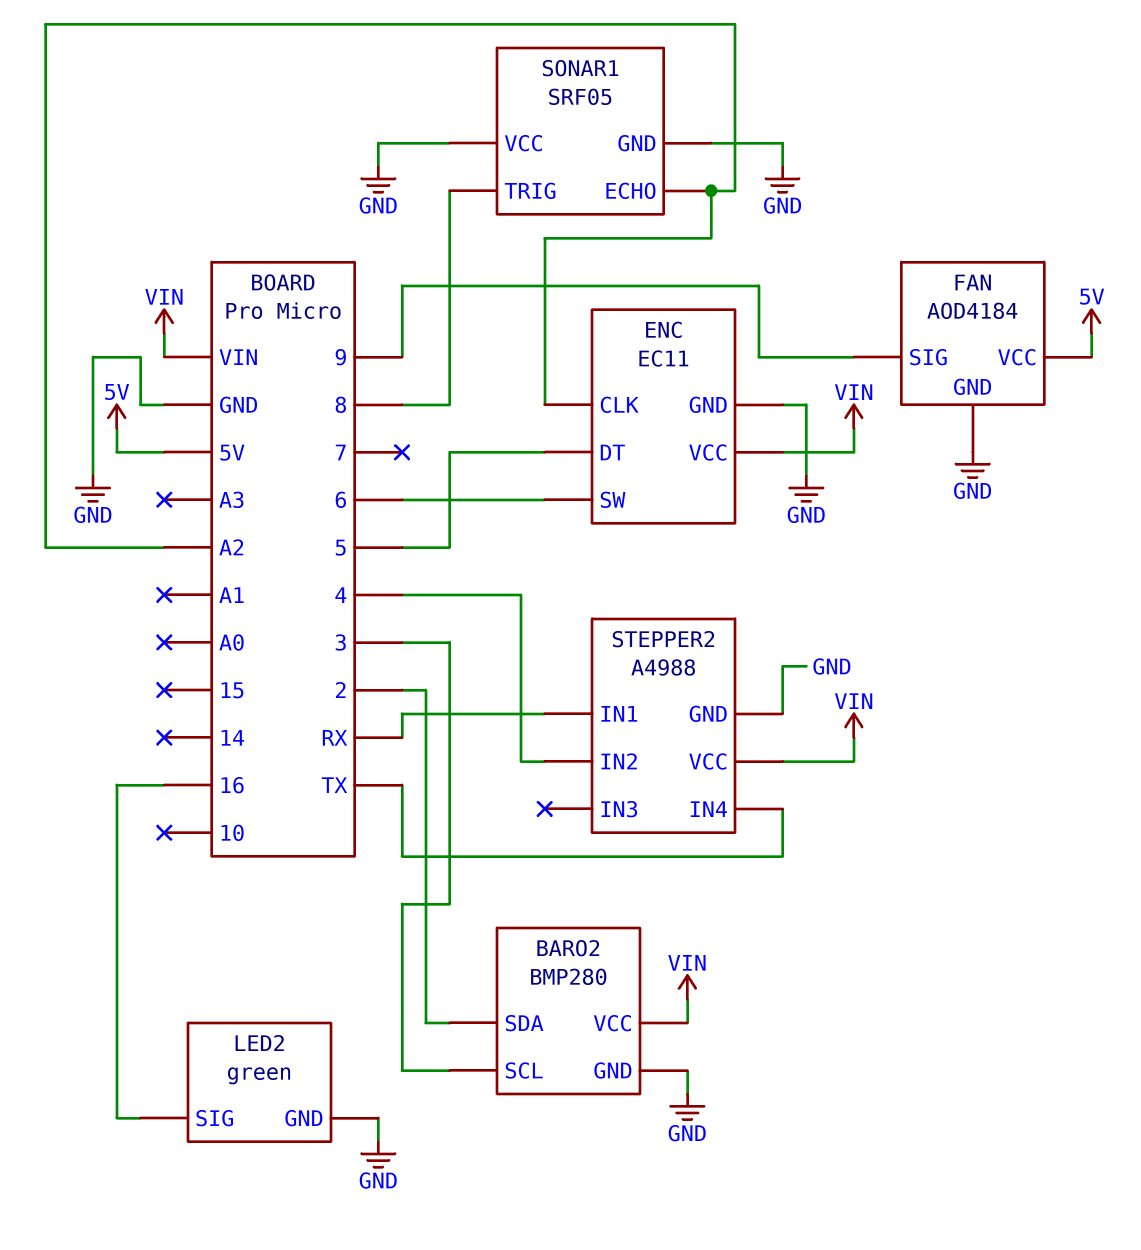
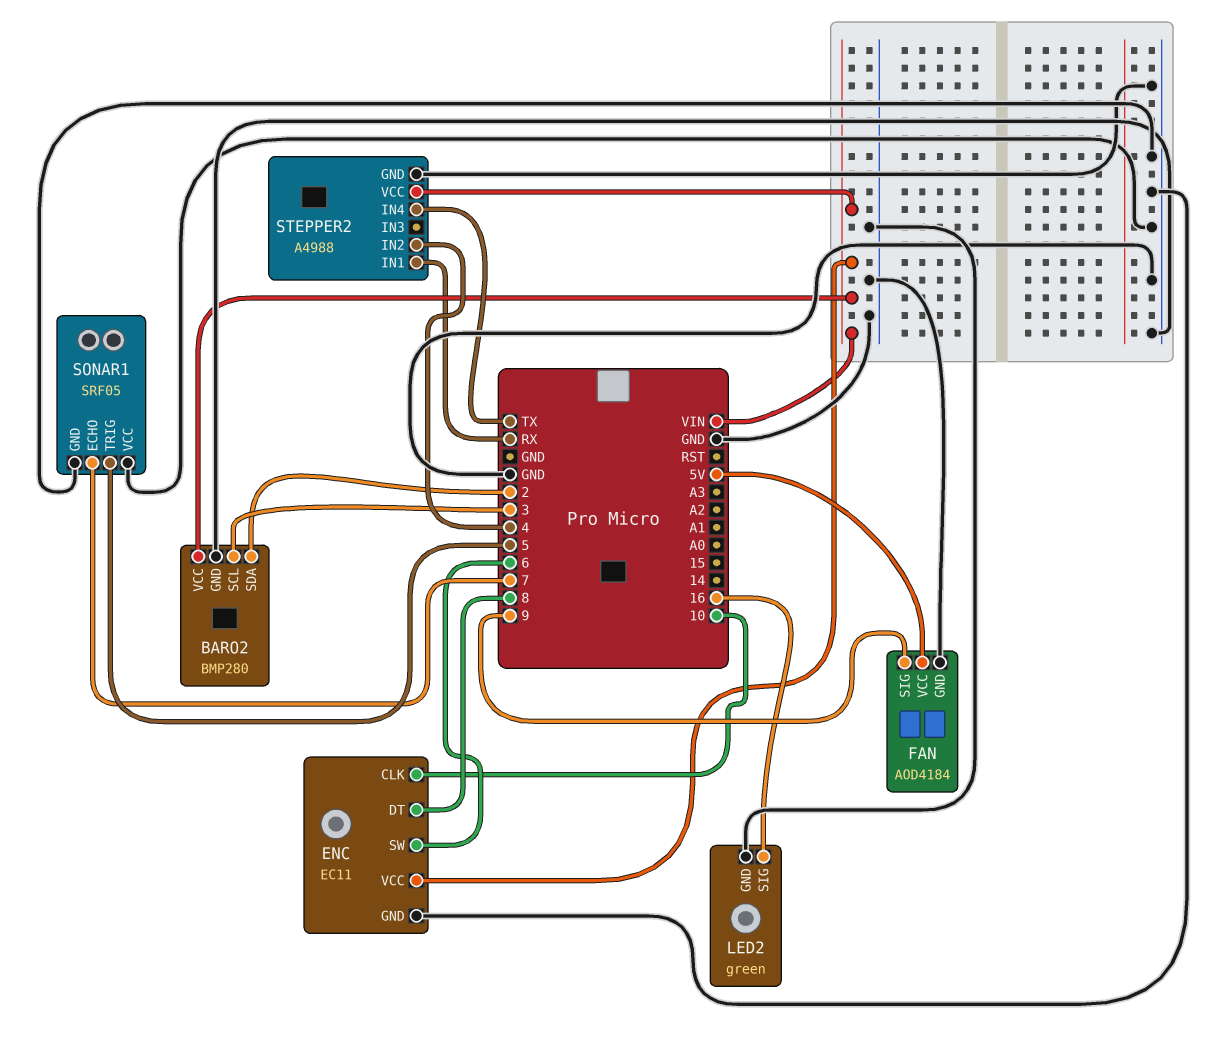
ENC pin CLK: A2 -> 10
ENC pin DT: 5 -> 8
SONAR1 pin ECHO: A2 -> 7
SONAR1 pin TRIG: 8 -> 5

